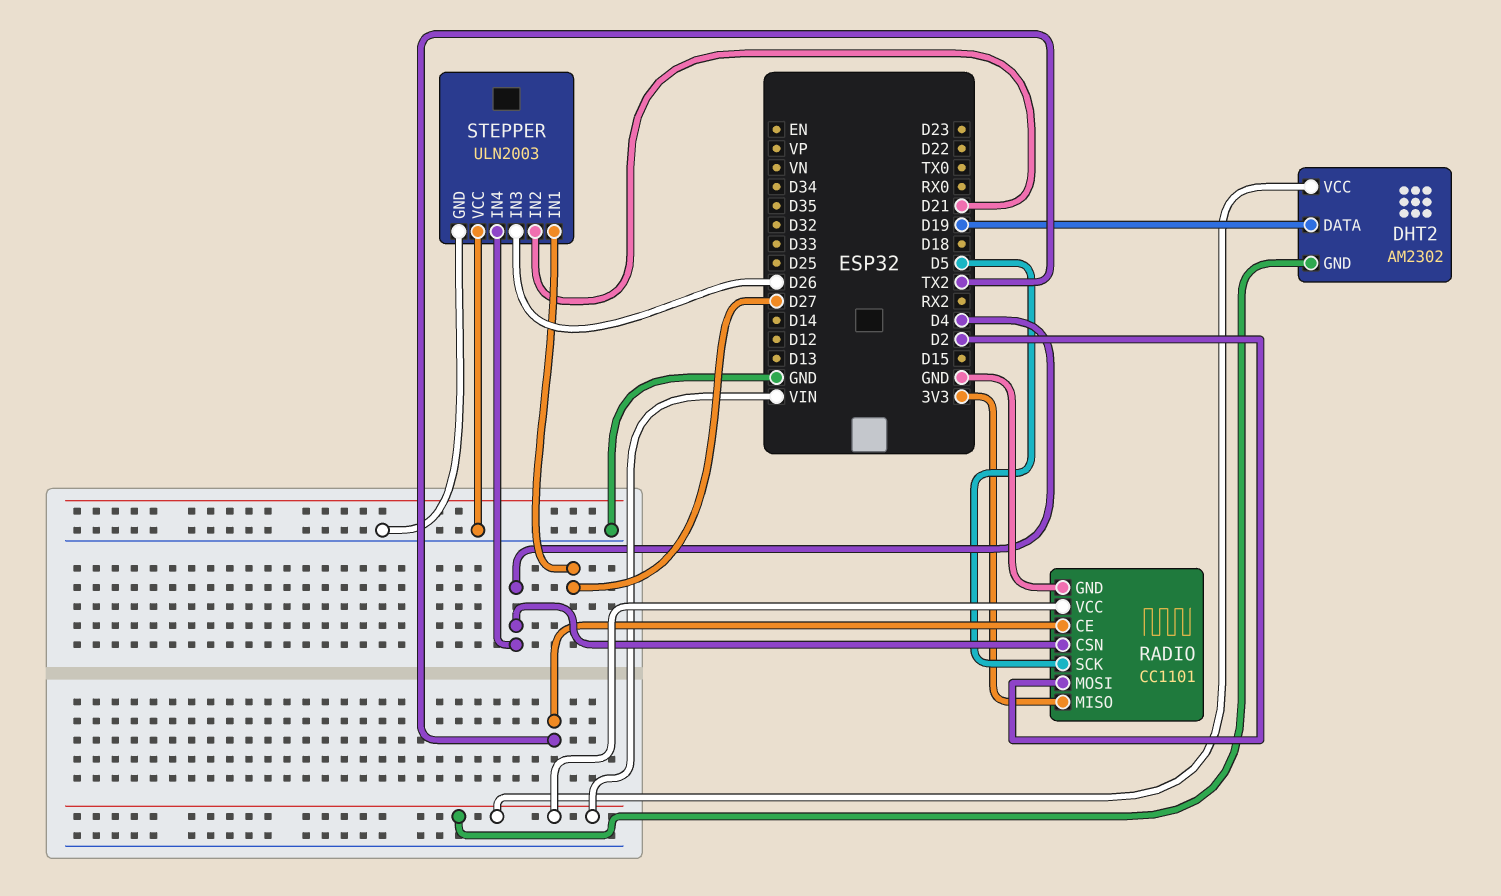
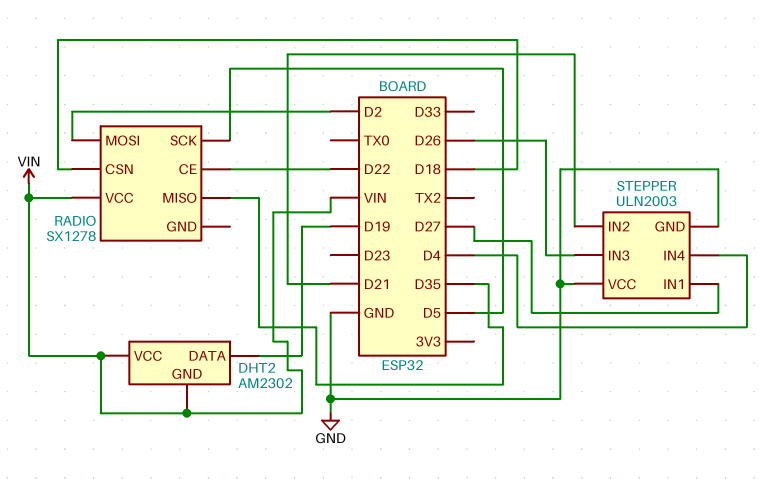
RADIO: CC1101 -> SX1278
RADIO pin CE: TX2 -> D22
RADIO pin CSN: D4 -> D18
RADIO pin GND: GND -> none
RADIO pin MISO: 3V3 -> D35

